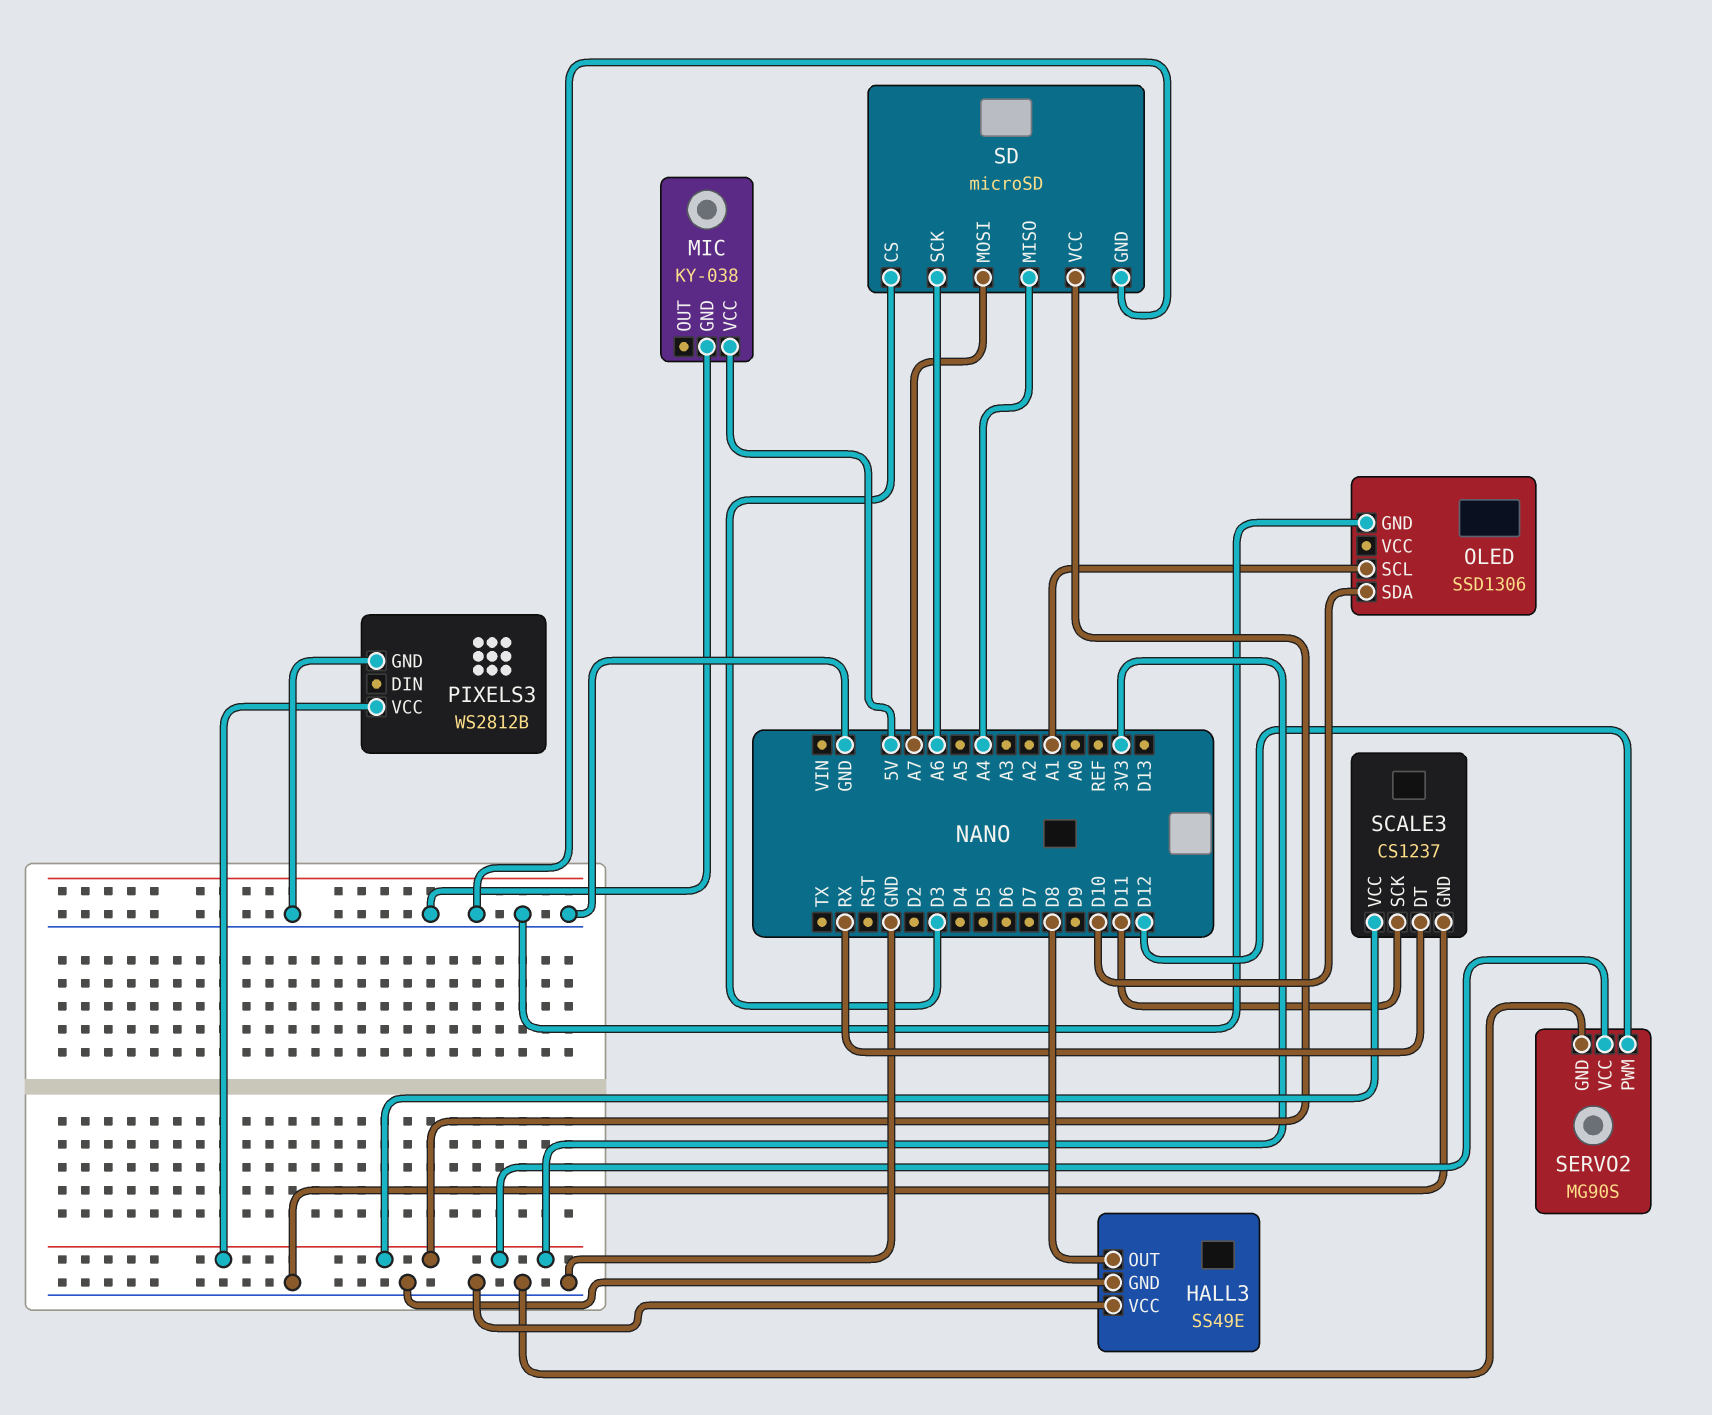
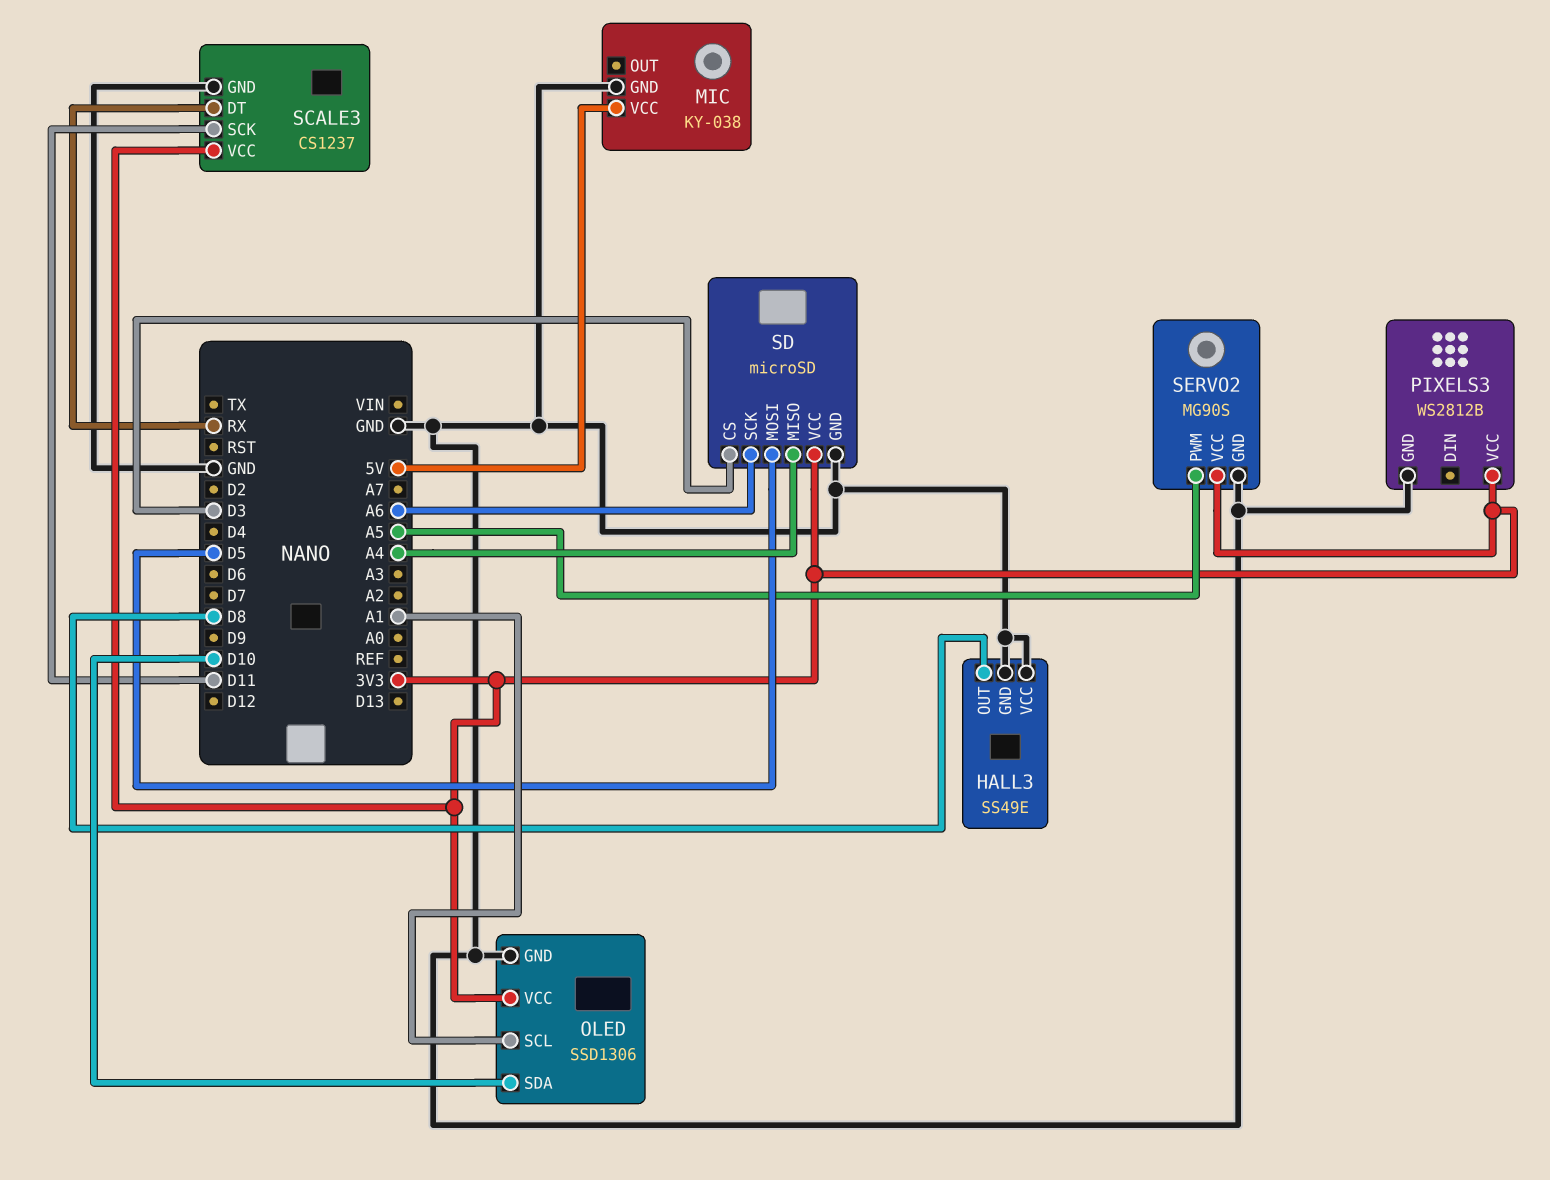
OLED pin VCC: none -> 3V3
SD pin MOSI: A7 -> D5
SERVO2 pin PWM: D12 -> A5

